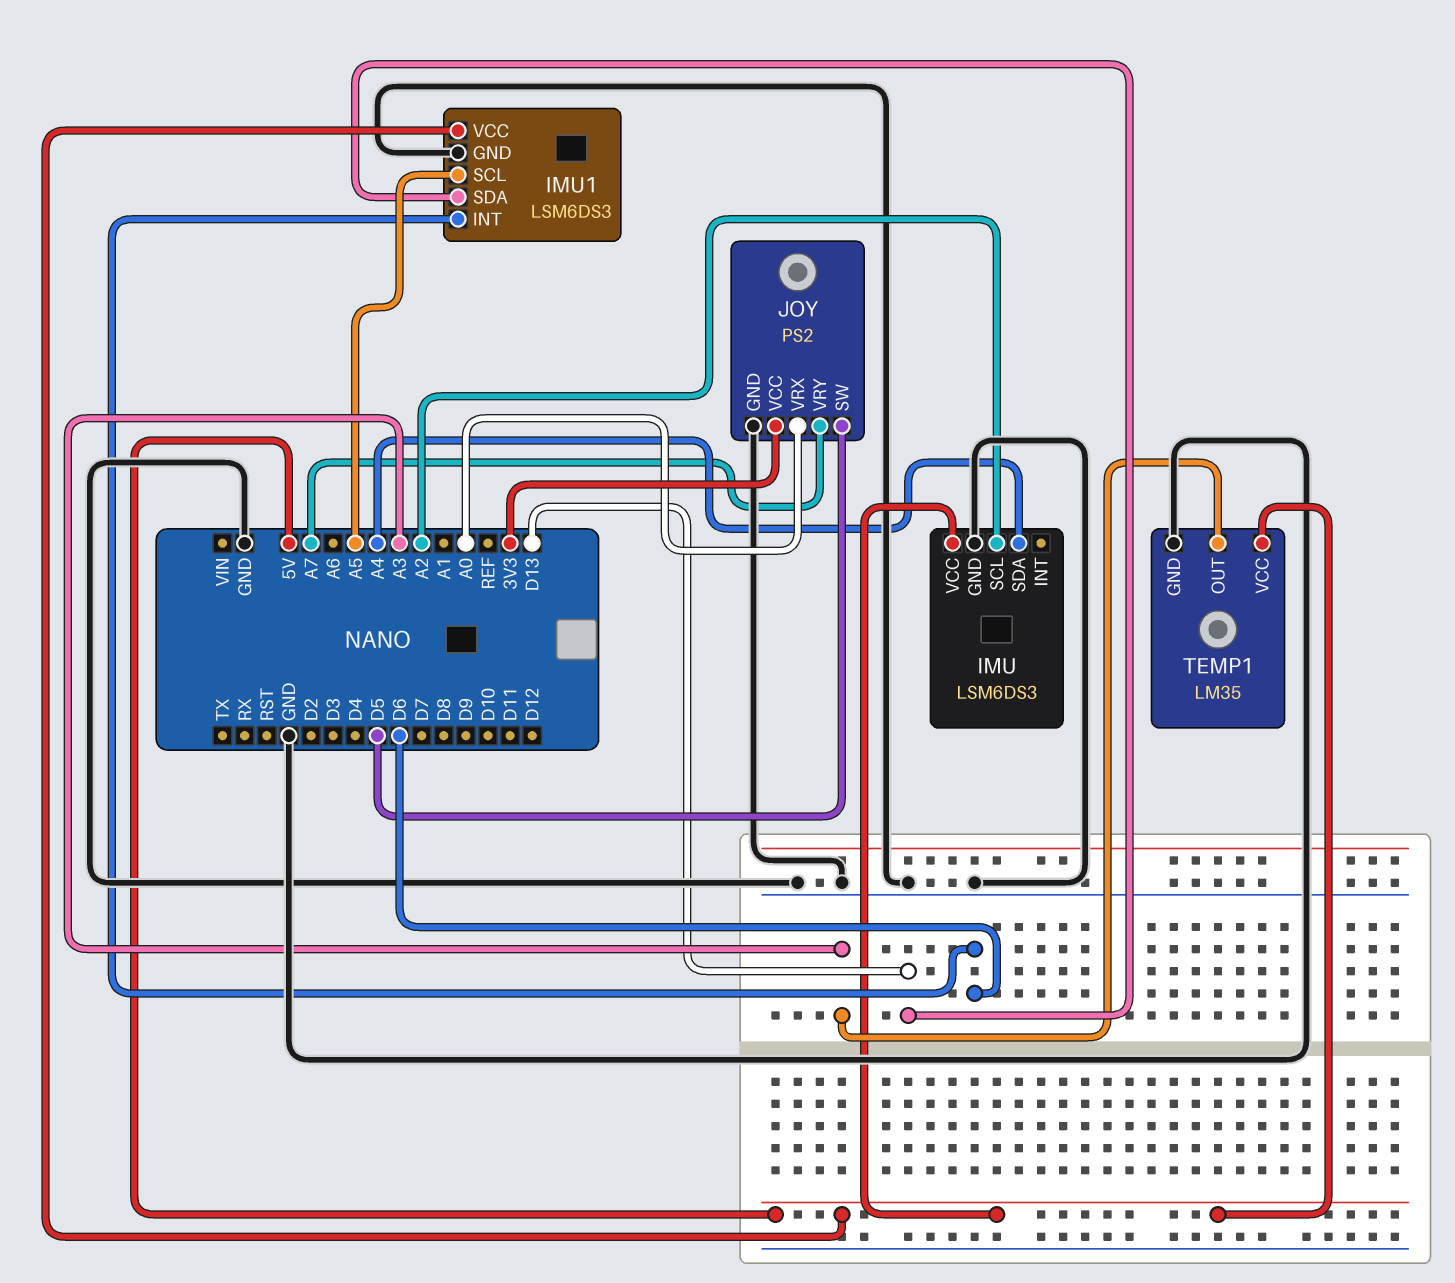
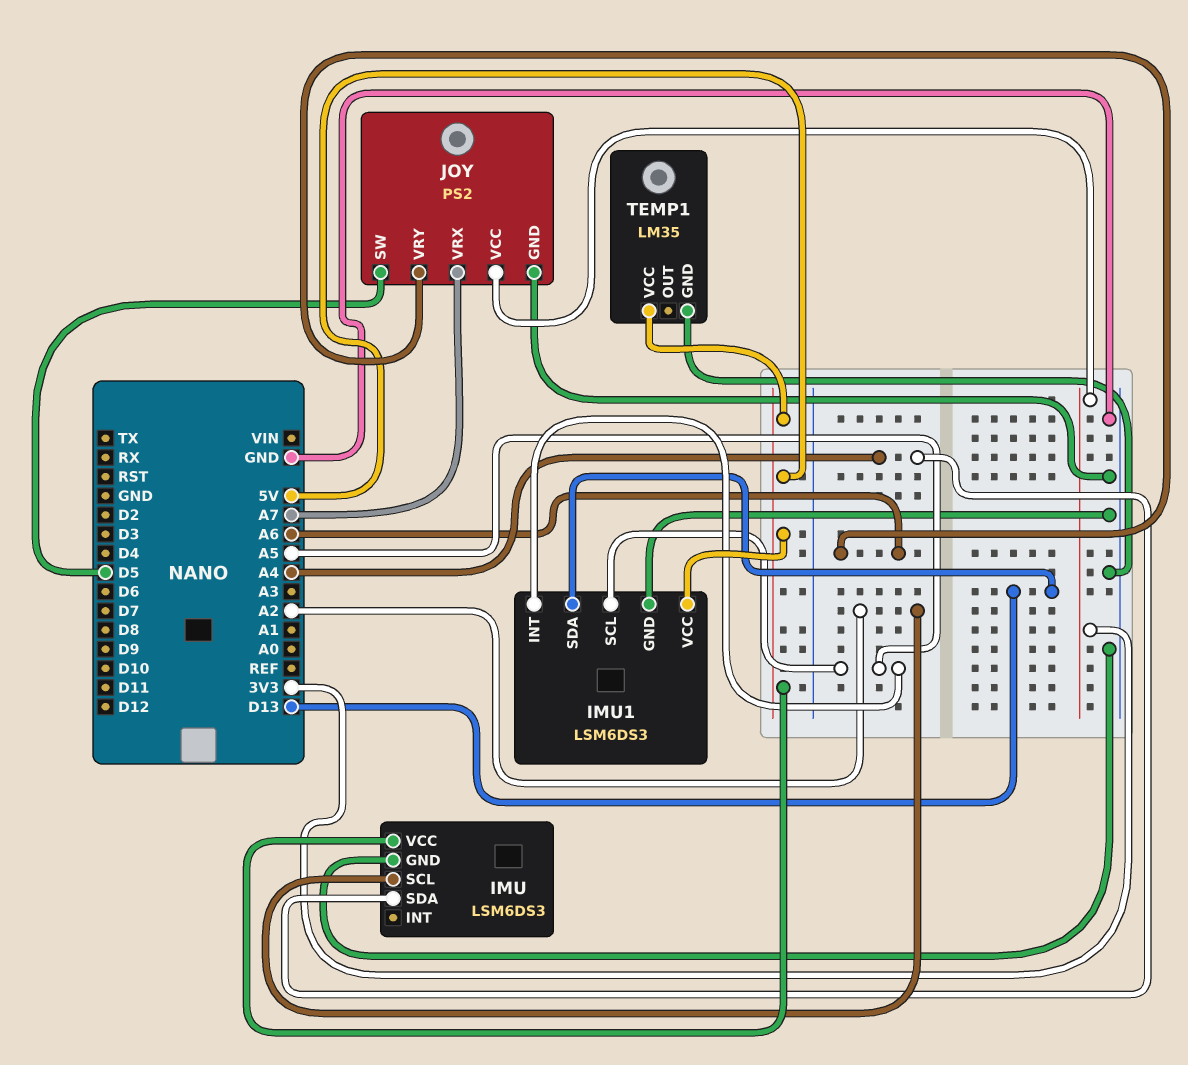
IMU1 pin INT: D6 -> A5
JOY pin VRX: A0 -> A7
JOY pin VRY: A7 -> A6
TEMP1 pin OUT: A3 -> none

